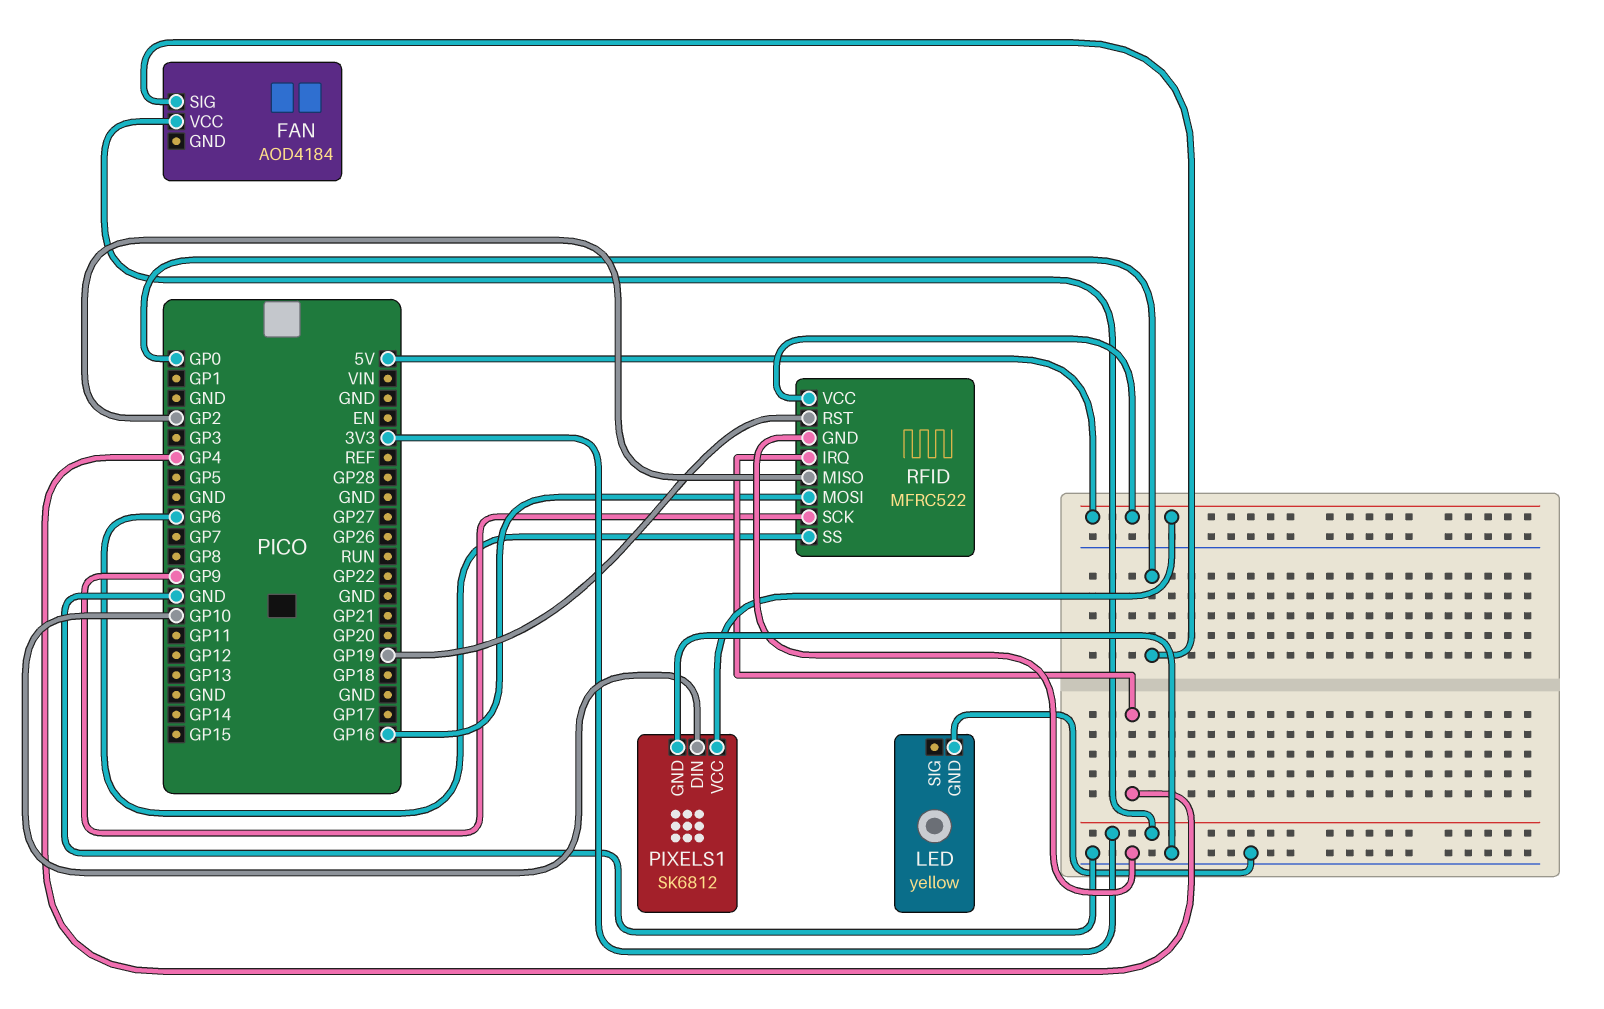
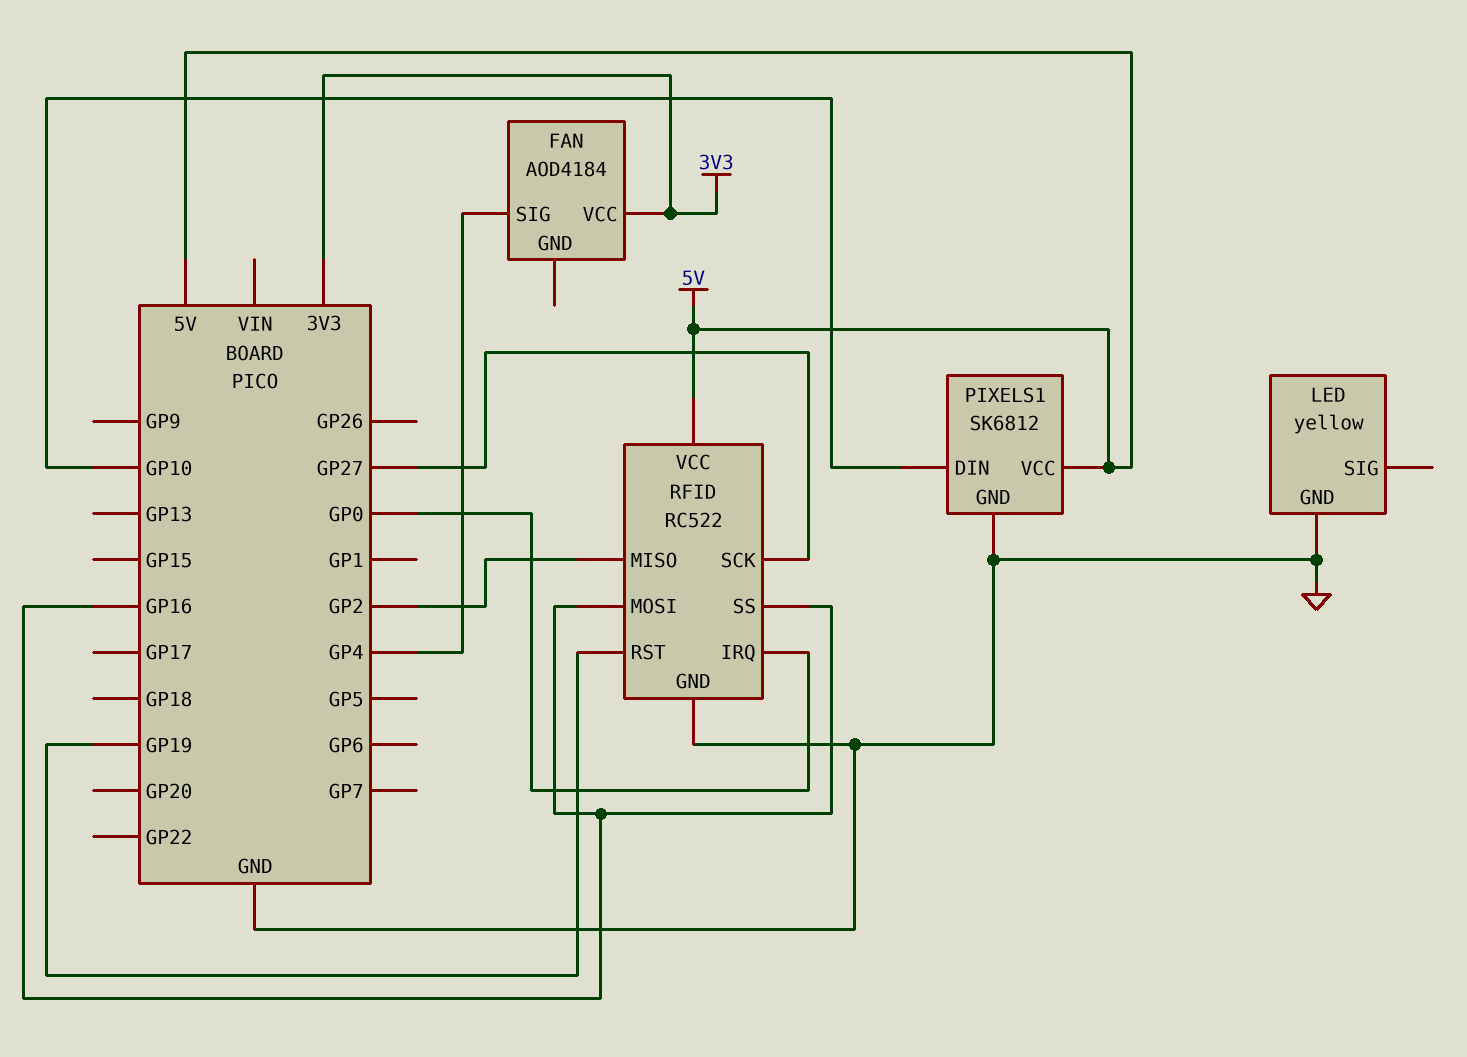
FAN pin SIG: GP0 -> GP4
RFID: MFRC522 -> RC522
RFID pin IRQ: GP4 -> GP0
RFID pin SCK: GP9 -> GP27
RFID pin SS: GP6 -> GP16

